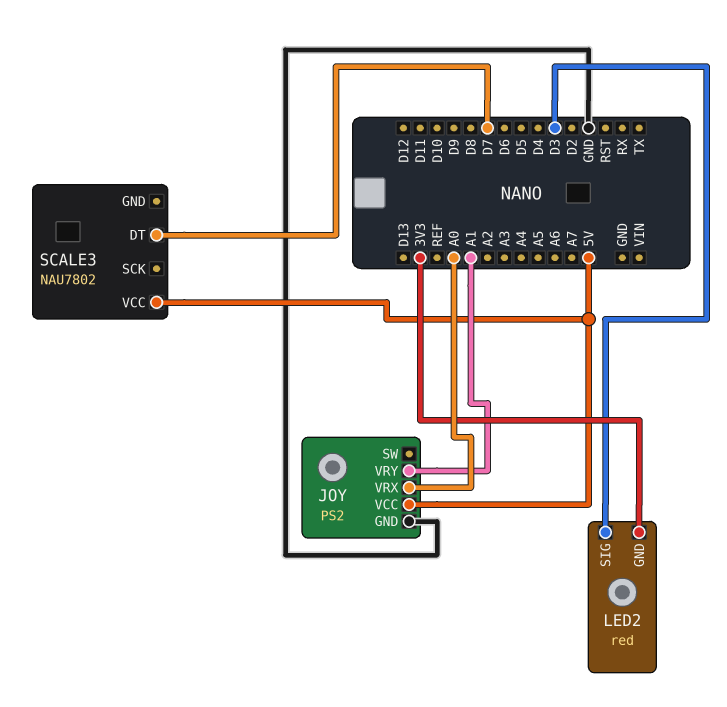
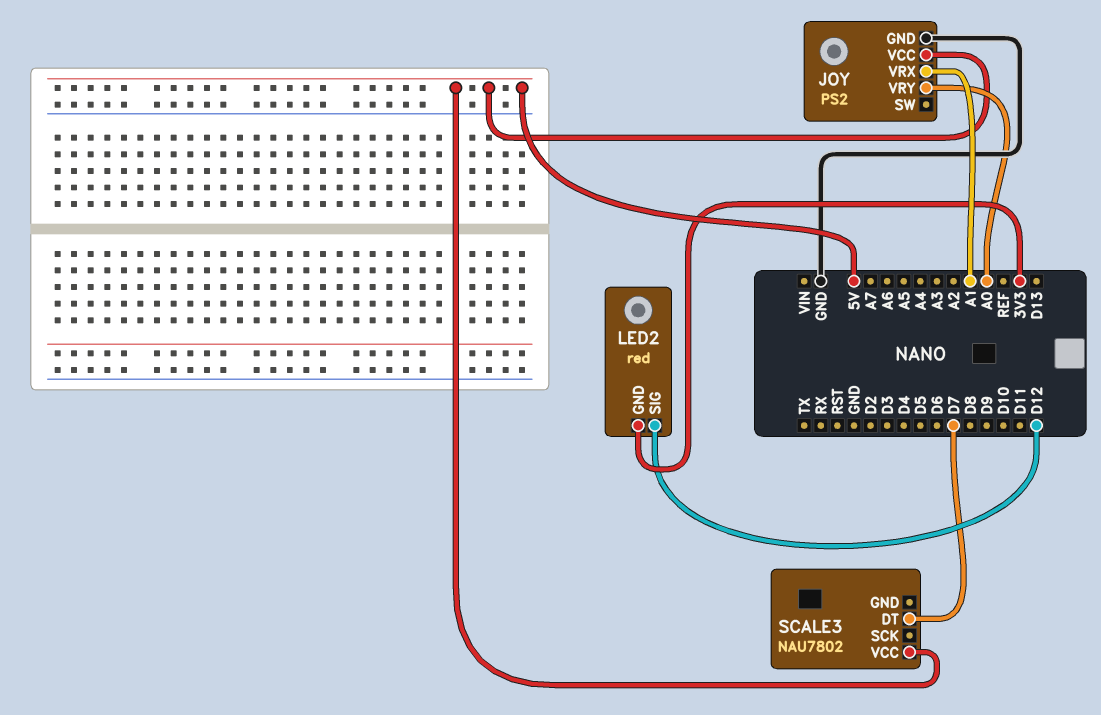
JOY pin VRX: A0 -> A1
JOY pin VRY: A1 -> A0
LED2 pin SIG: D3 -> D12

